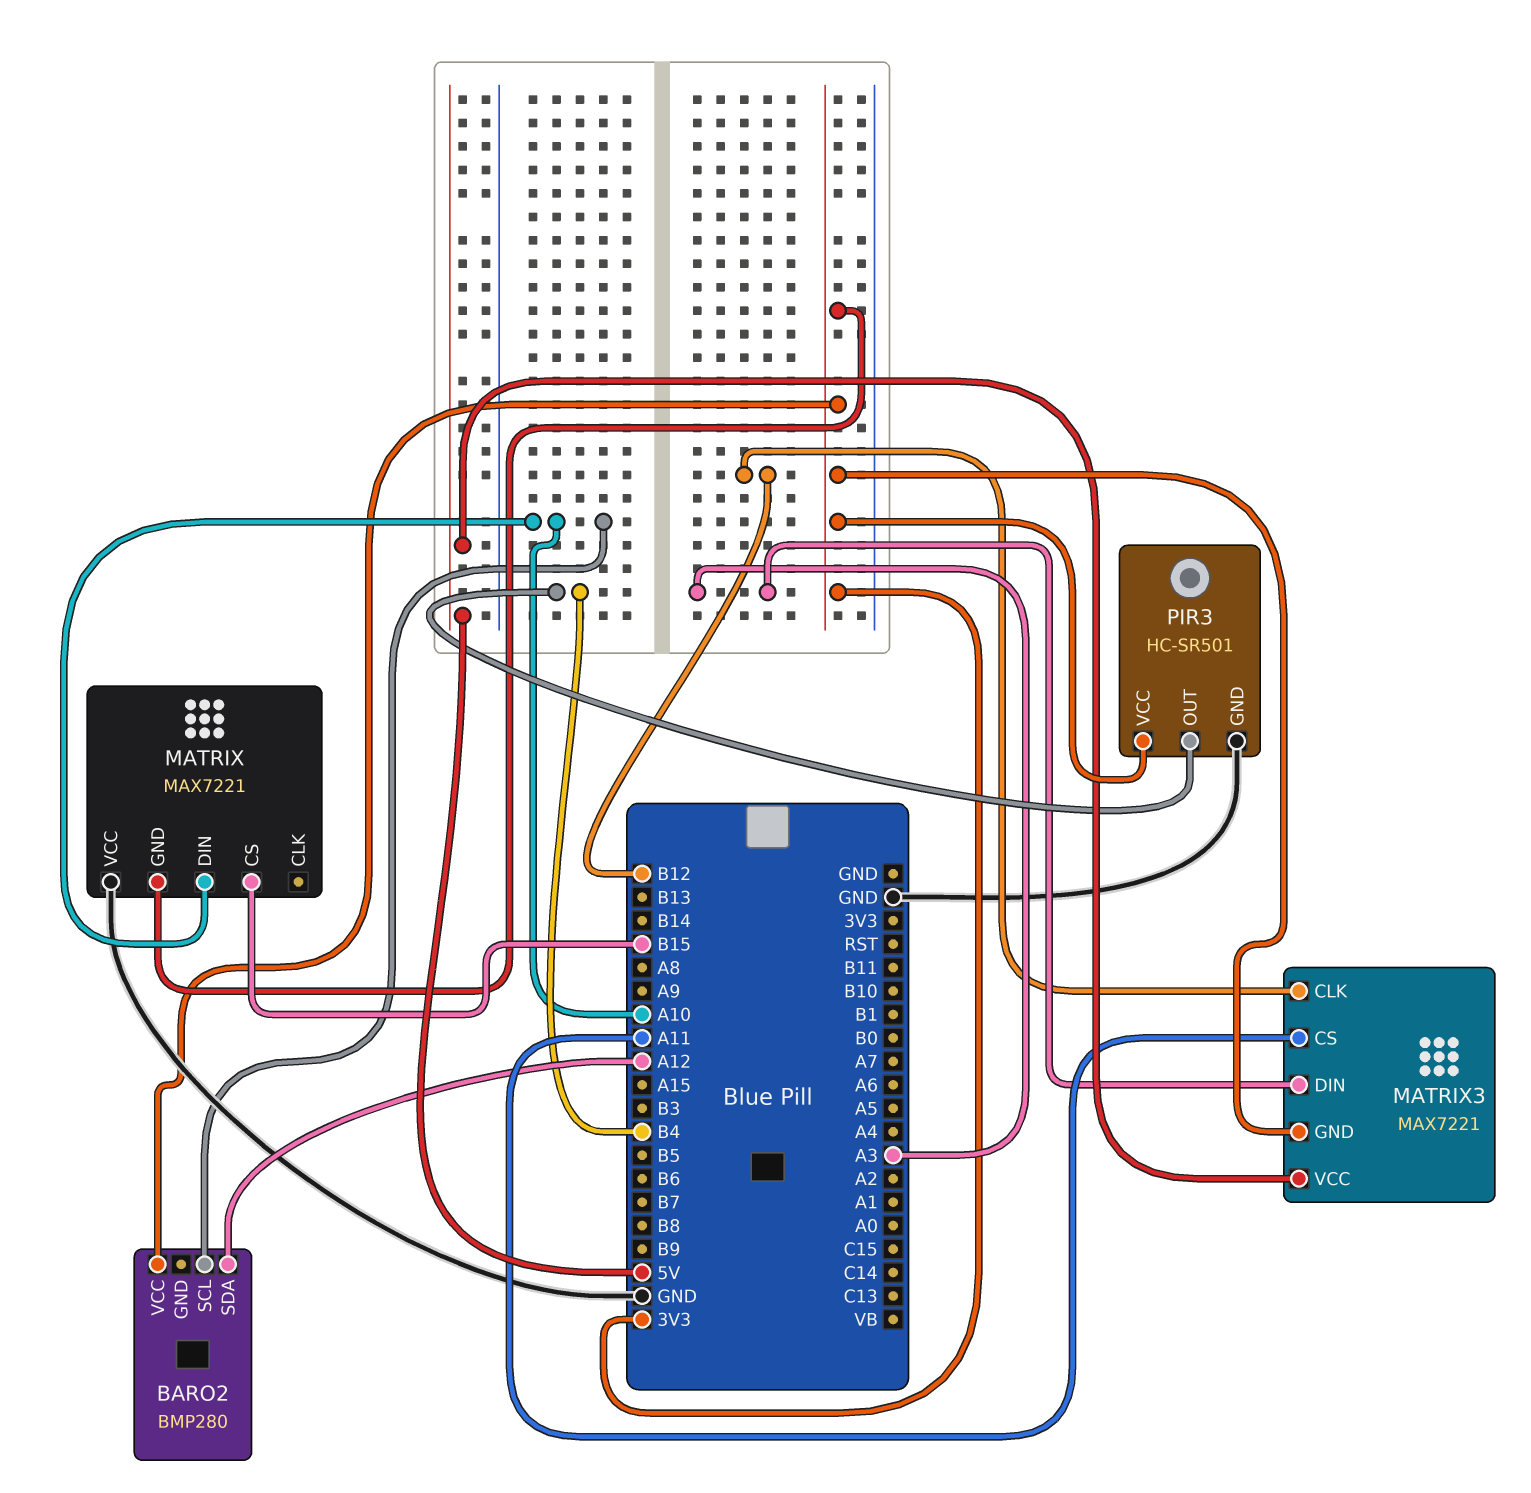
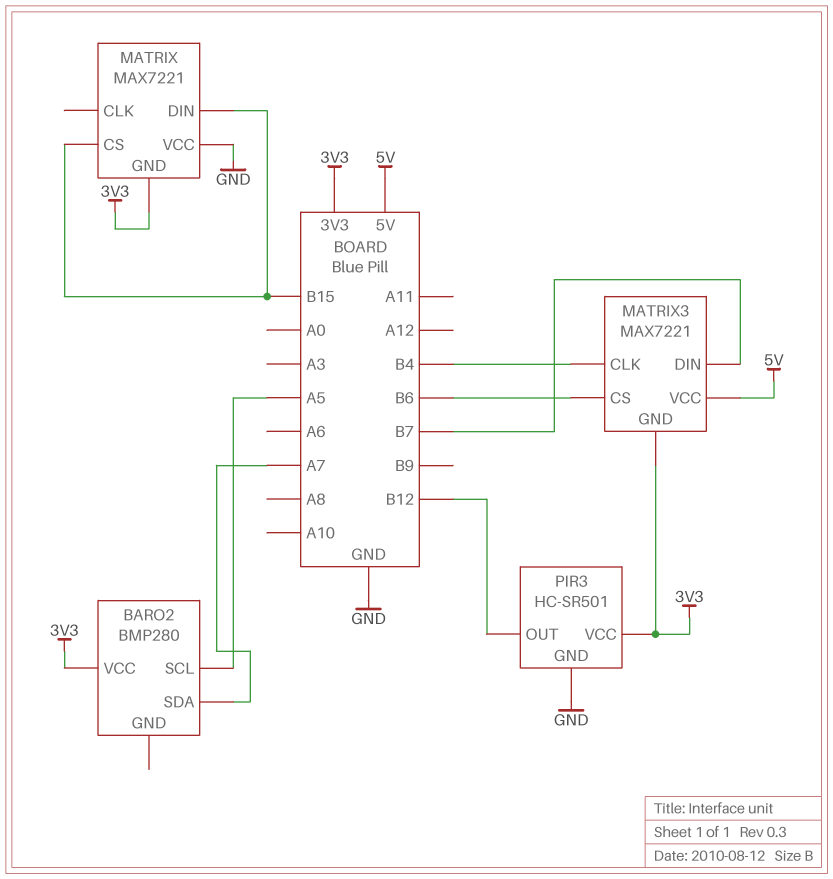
BARO2 pin SCL: A10 -> A5
BARO2 pin SDA: A12 -> A7
MATRIX pin DIN: A10 -> B15
MATRIX3 pin CLK: B12 -> B4
MATRIX3 pin CS: A11 -> B6
MATRIX3 pin DIN: A3 -> B7
PIR3 pin OUT: B4 -> B12

